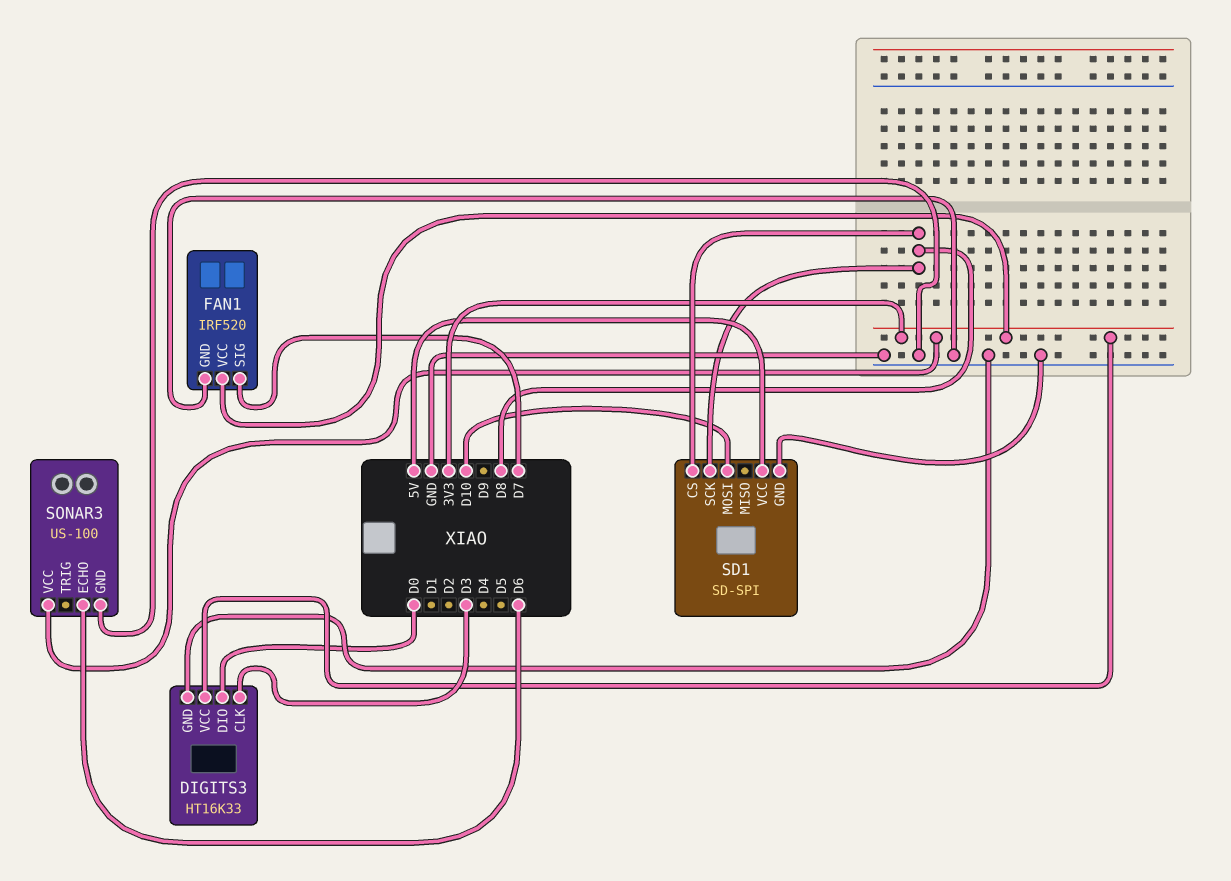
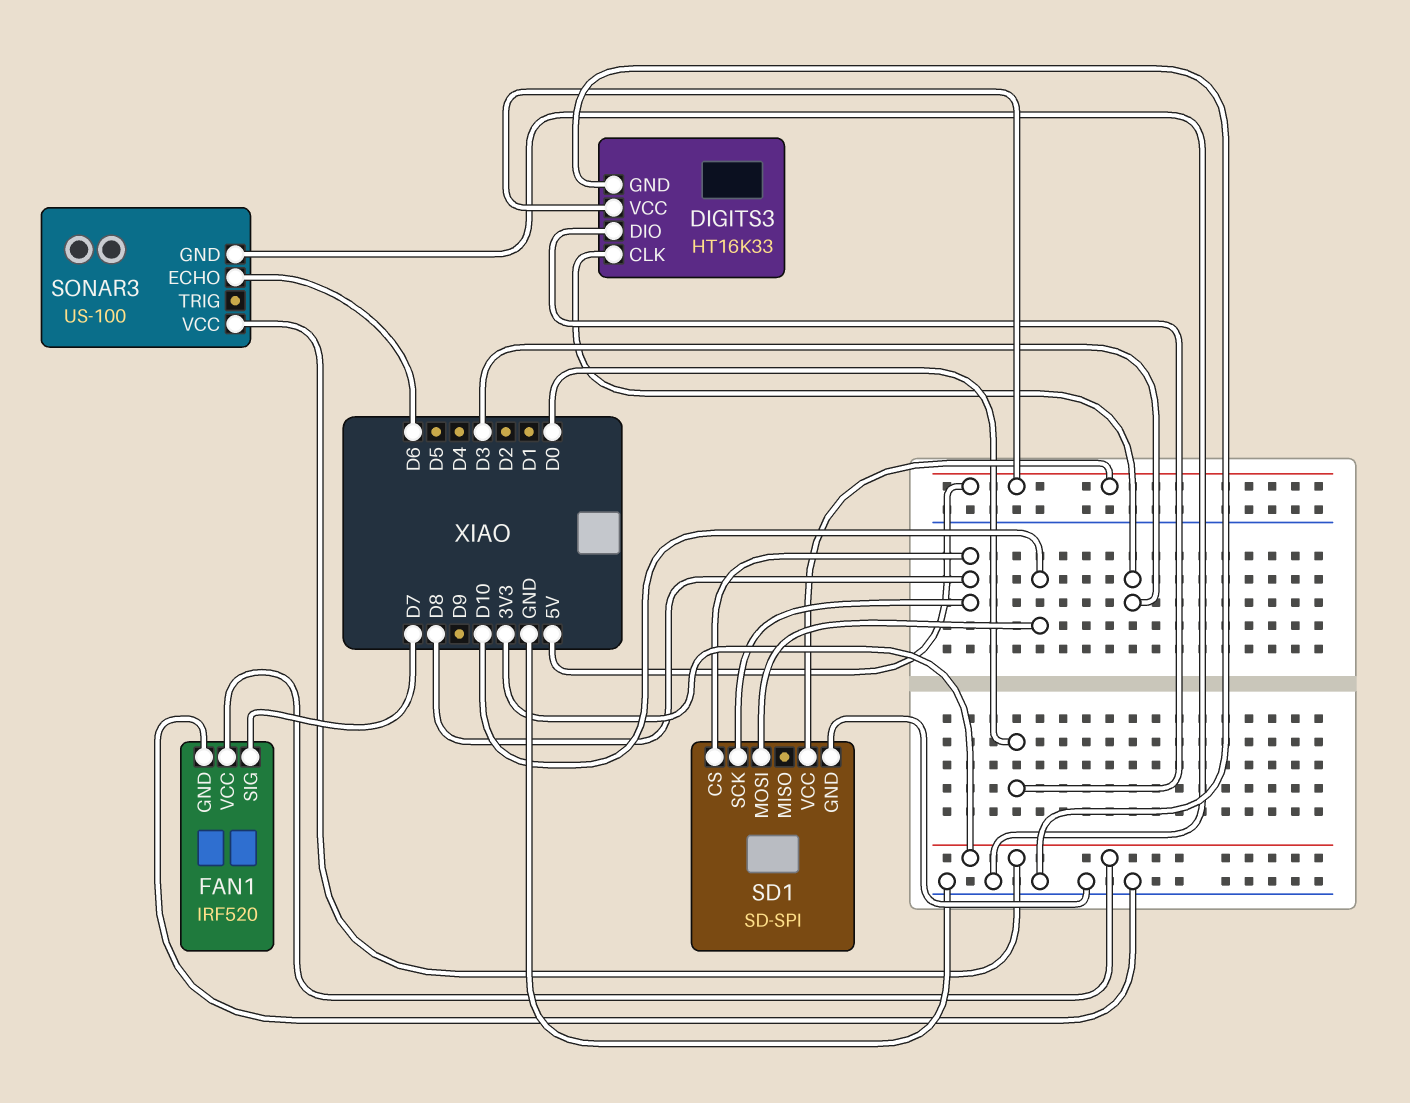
DIGITS3 pin VCC: 3V3 -> 5V

